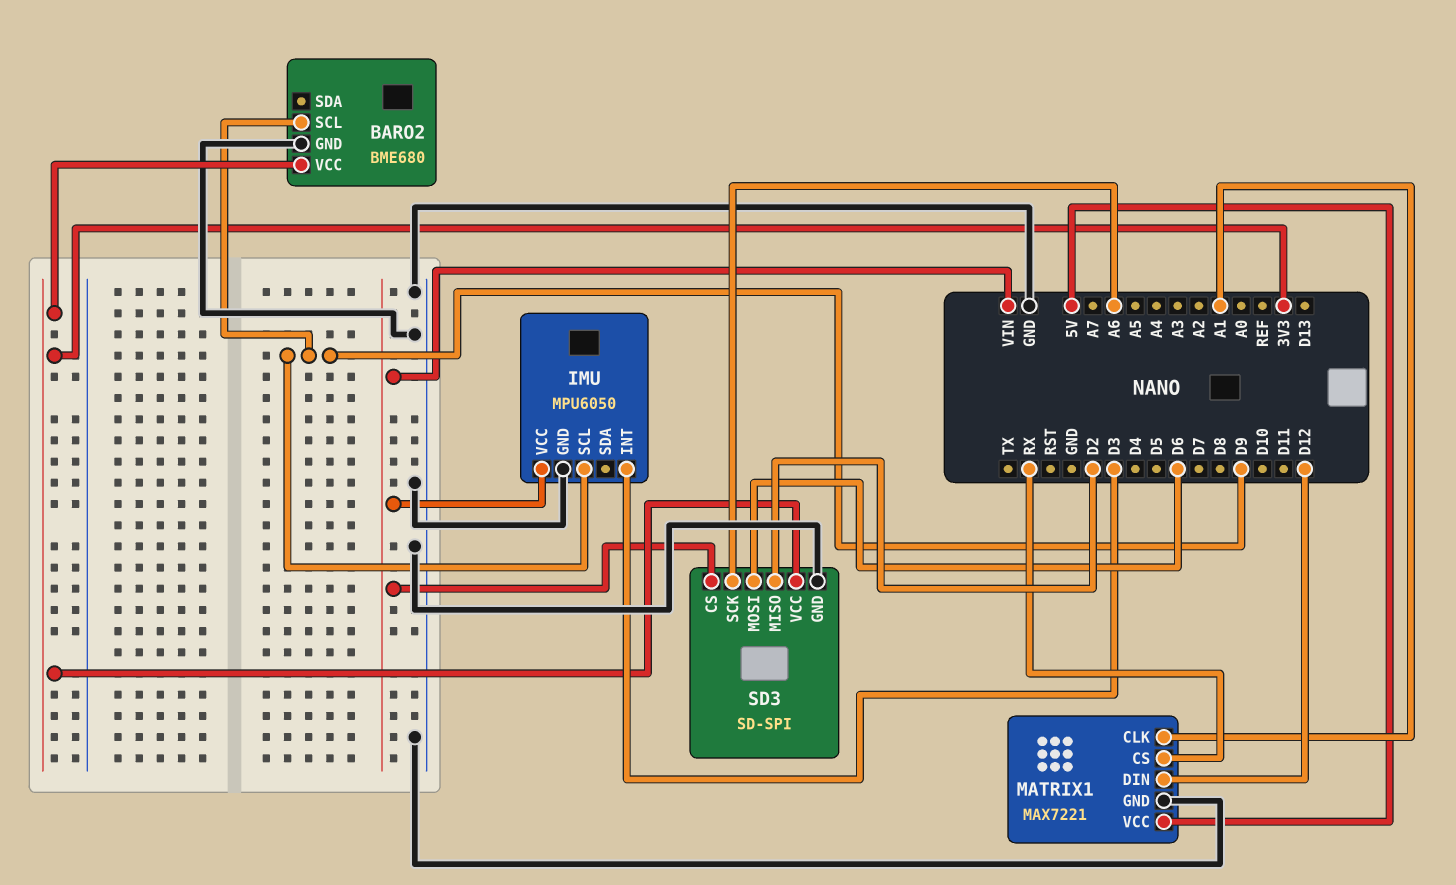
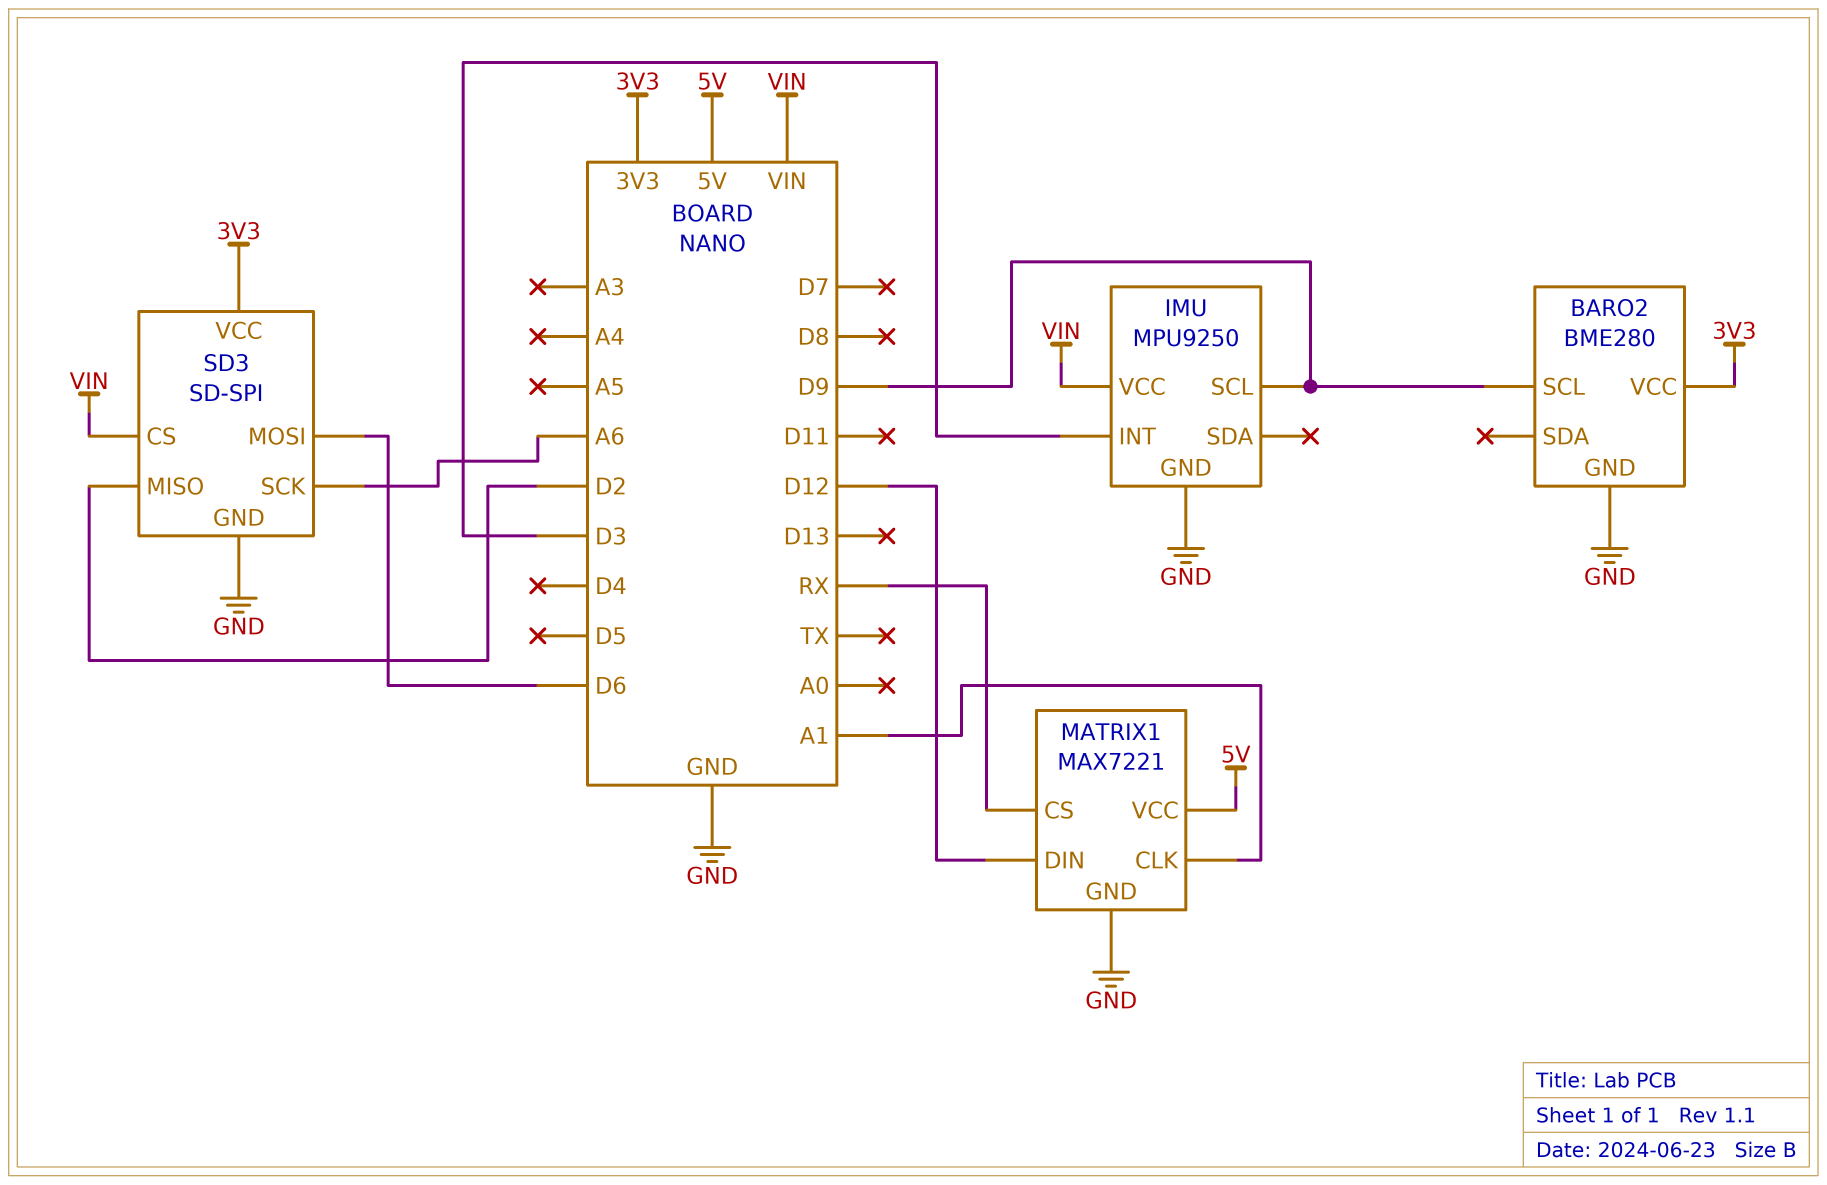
BARO2: BME680 -> BME280
IMU: MPU6050 -> MPU9250

